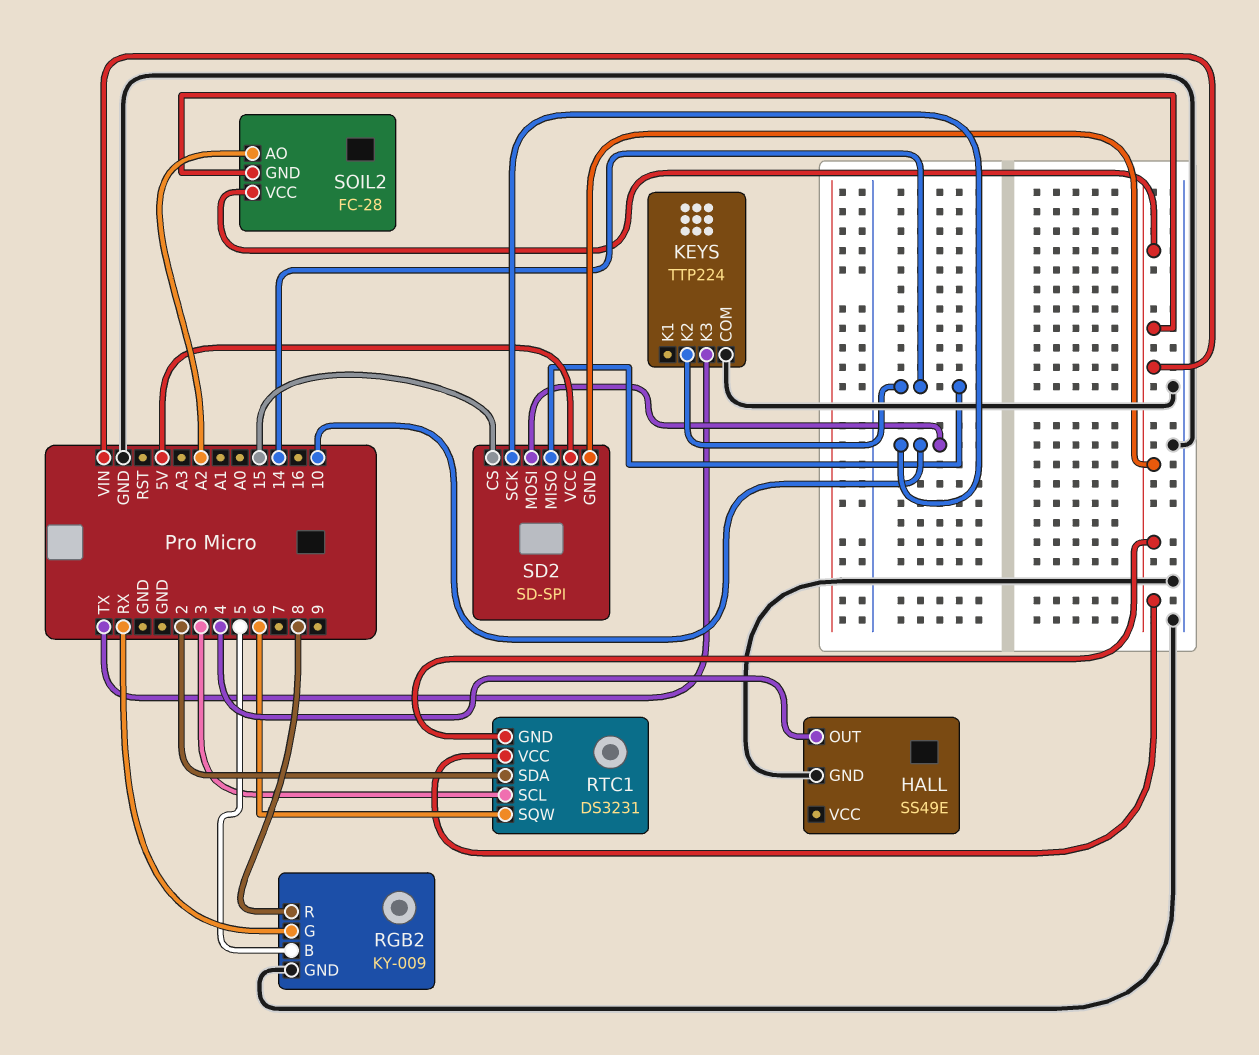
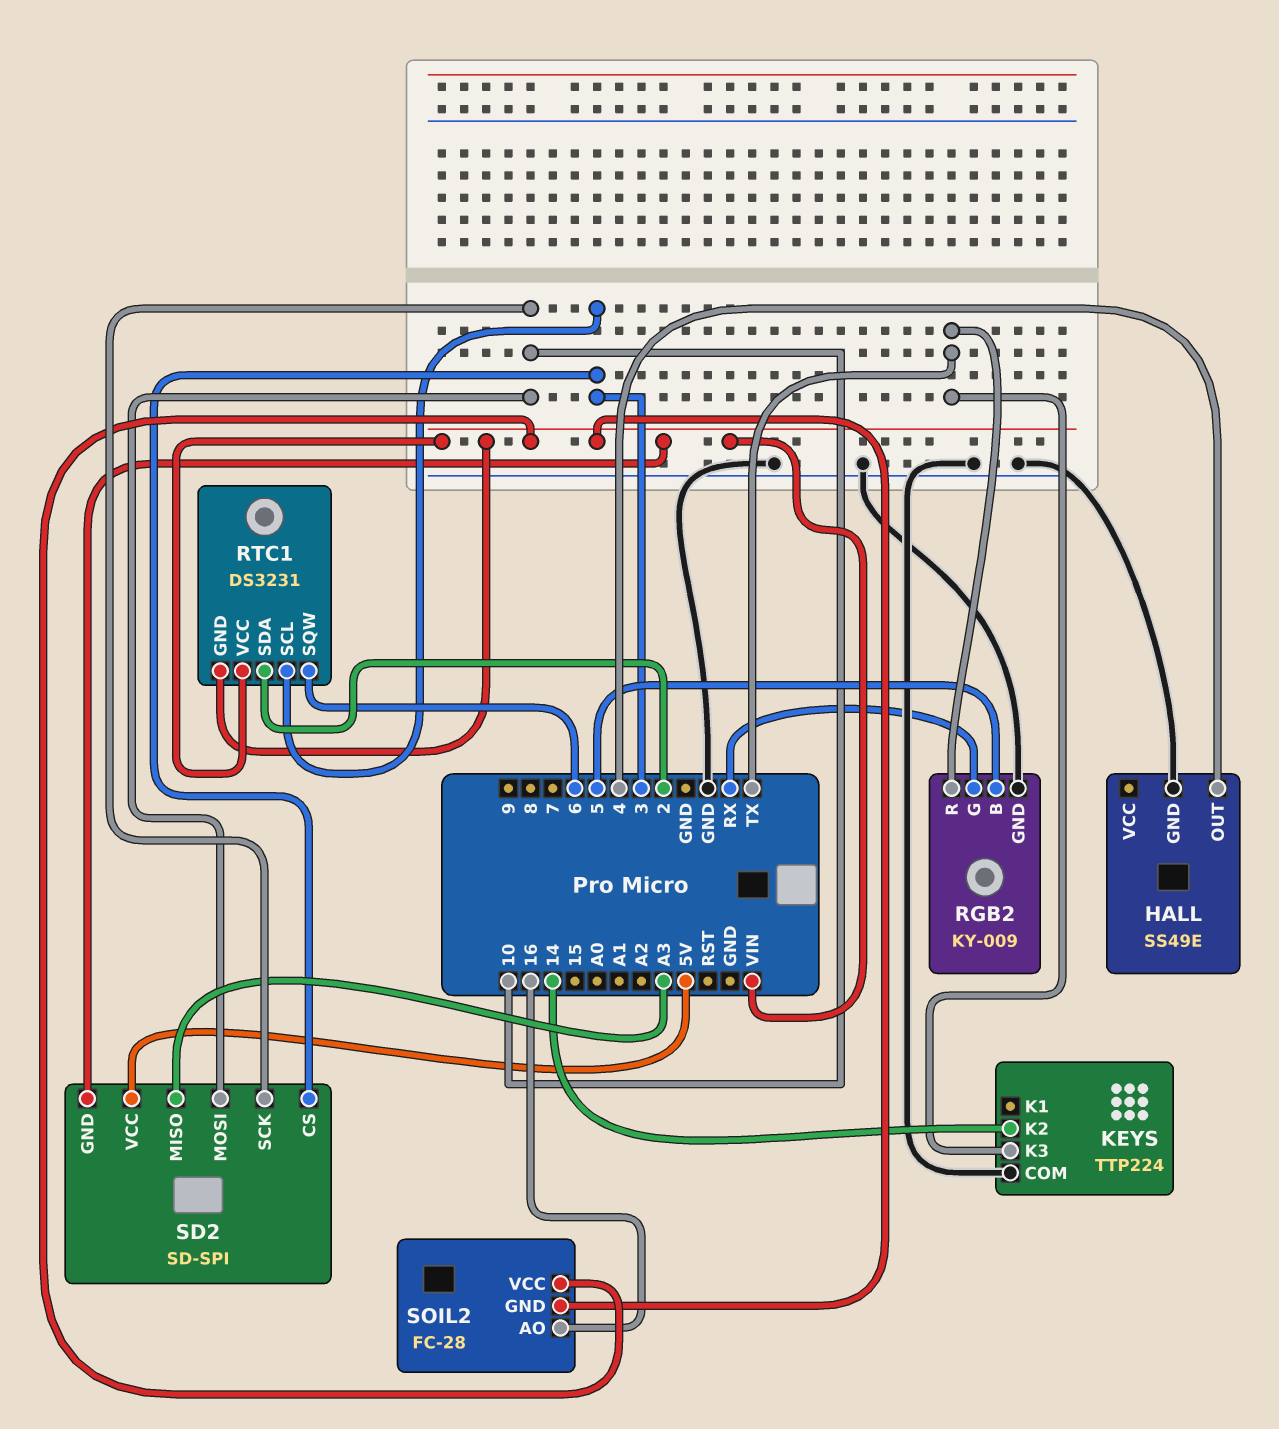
RGB2 pin R: 8 -> TX
SD2 pin CS: 15 -> 3
SD2 pin MISO: 14 -> A3
SOIL2 pin AO: A2 -> 16

